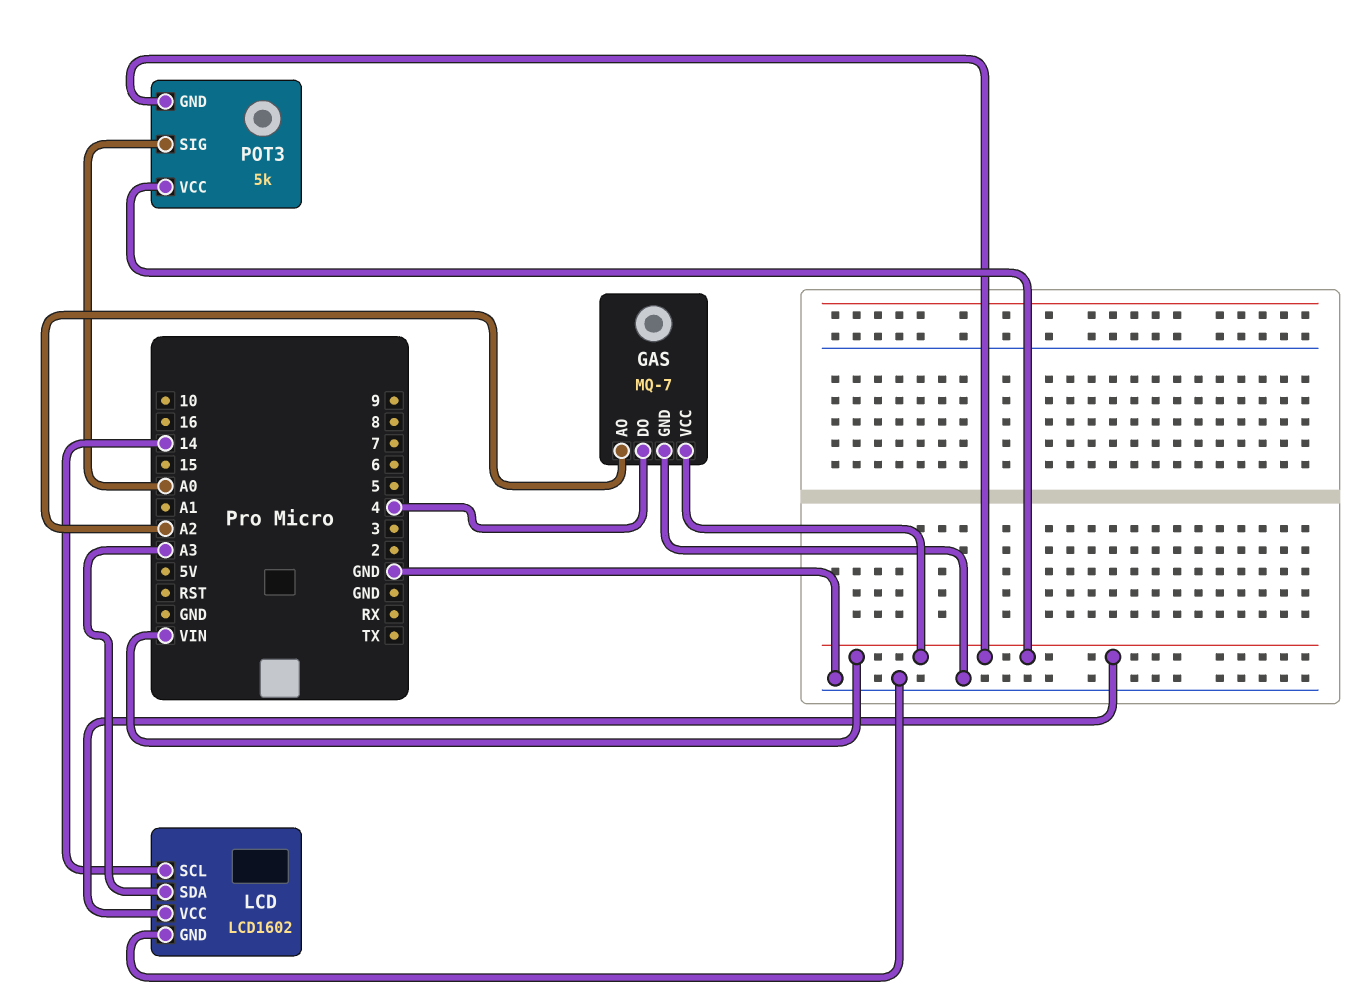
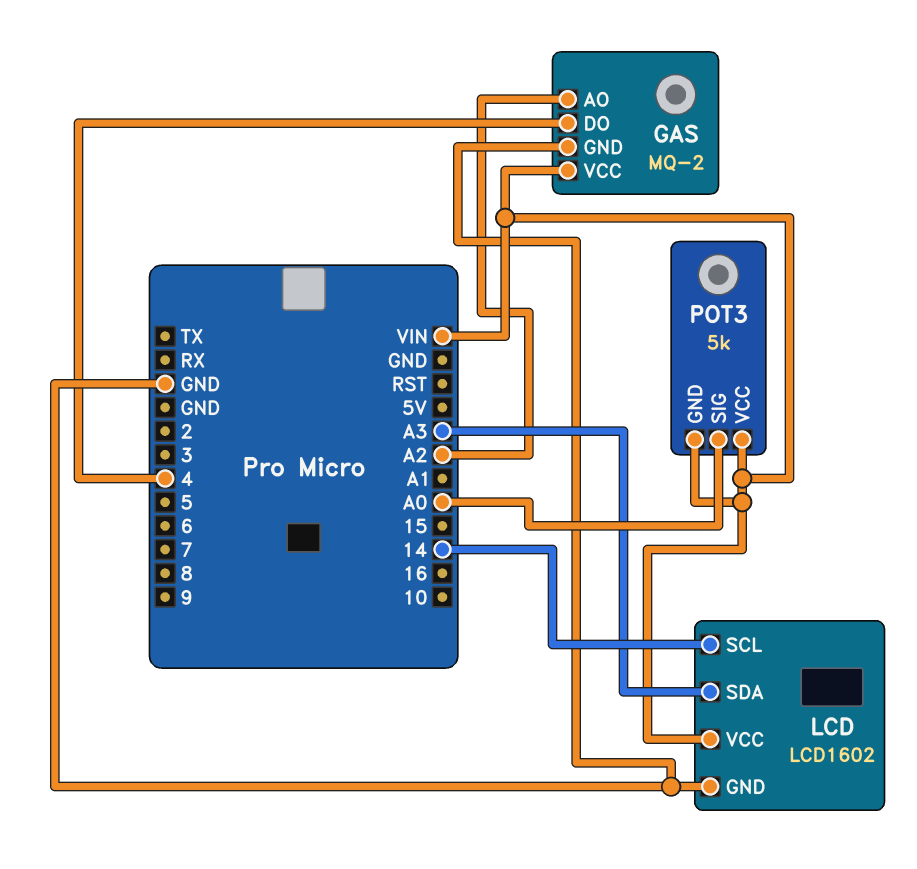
GAS: MQ-7 -> MQ-2

